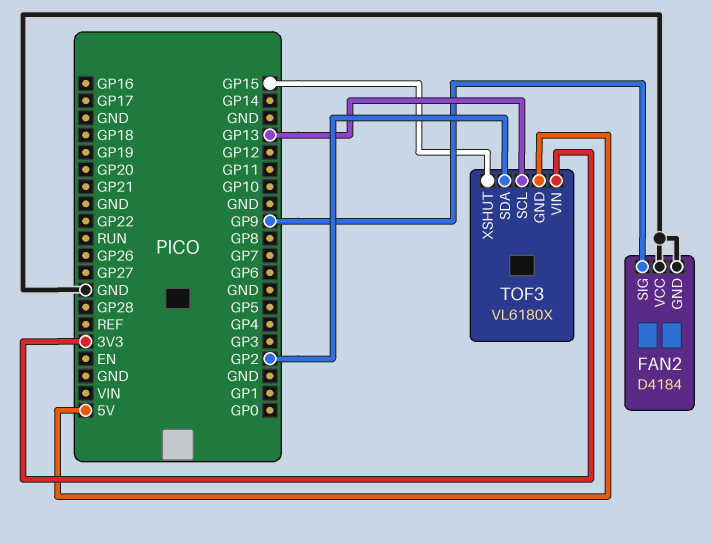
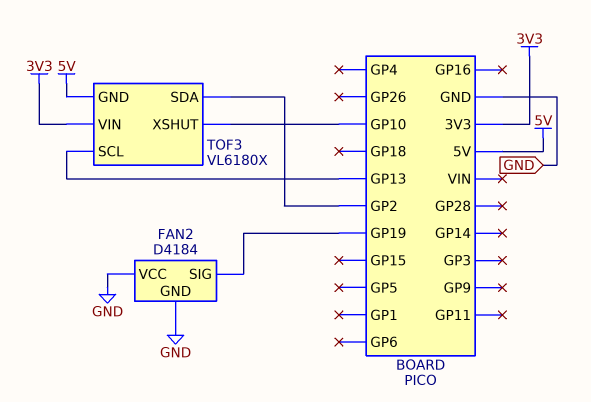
FAN2 pin SIG: GP9 -> GP19
TOF3 pin XSHUT: GP15 -> GP10

